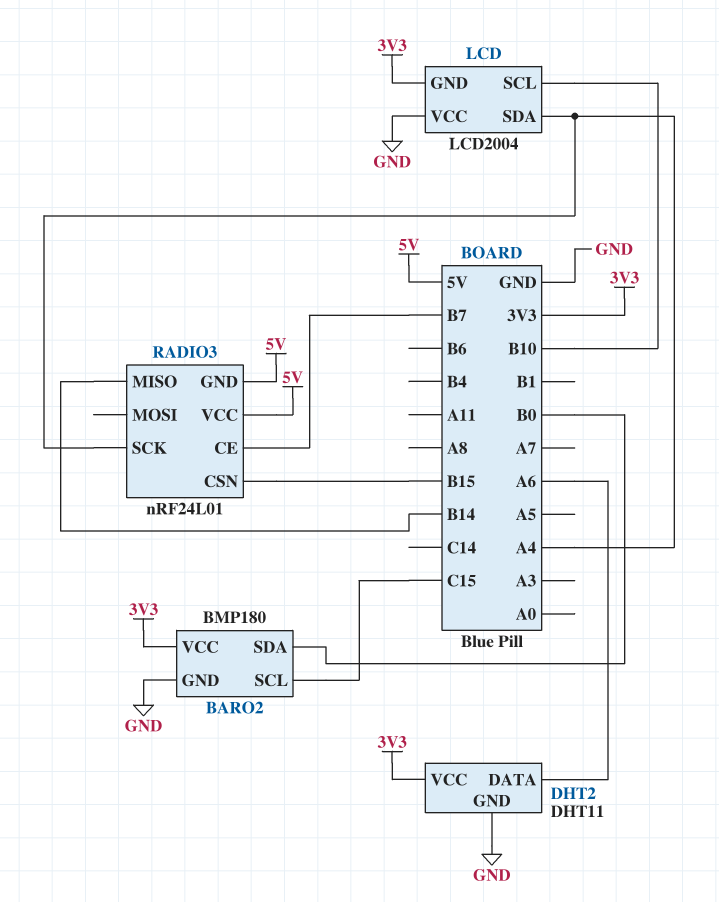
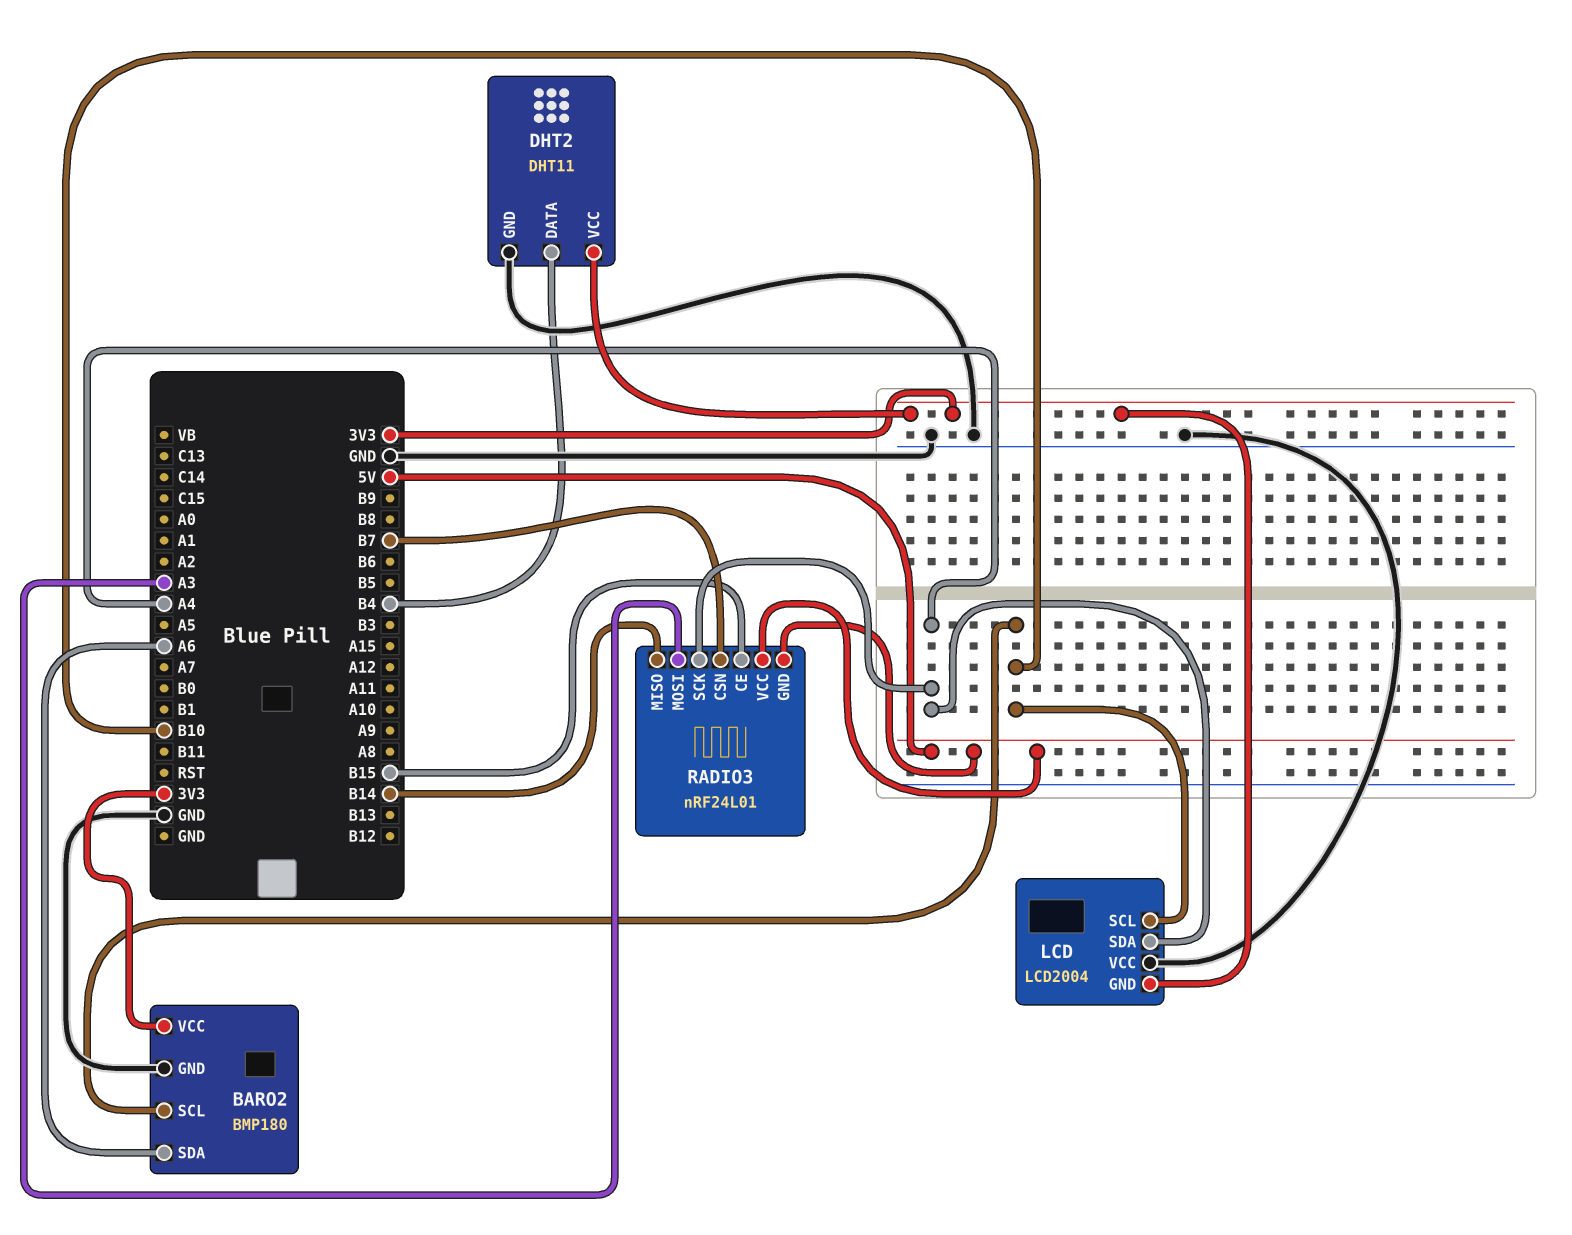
BARO2 pin SCL: C15 -> B10
BARO2 pin SDA: B0 -> A6
DHT2 pin DATA: A6 -> B4
RADIO3 pin CE: B7 -> B15
RADIO3 pin CSN: B15 -> B7
RADIO3 pin MOSI: none -> A3

